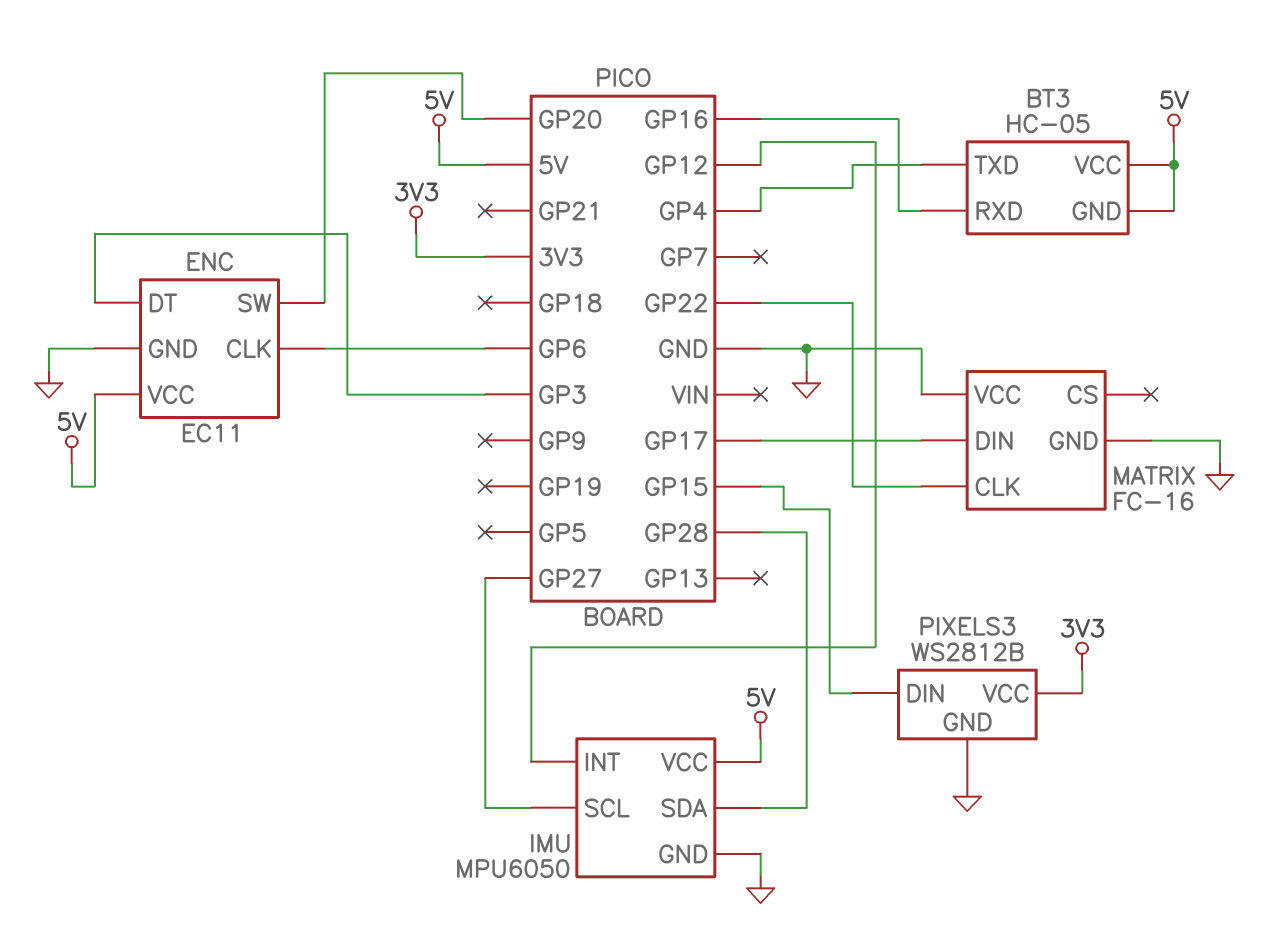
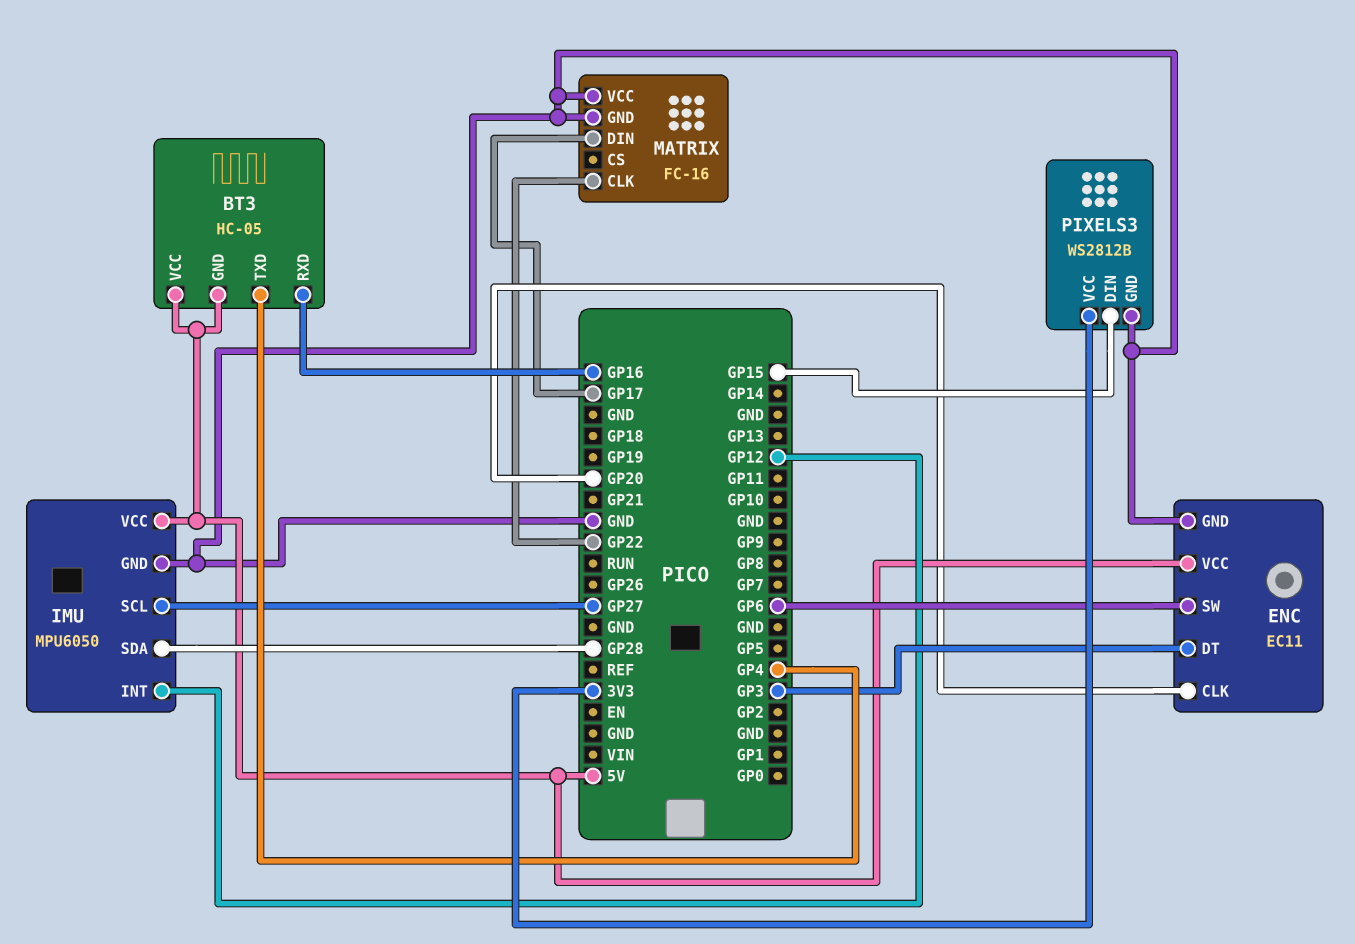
ENC pin CLK: GP6 -> GP20
ENC pin SW: GP20 -> GP6

